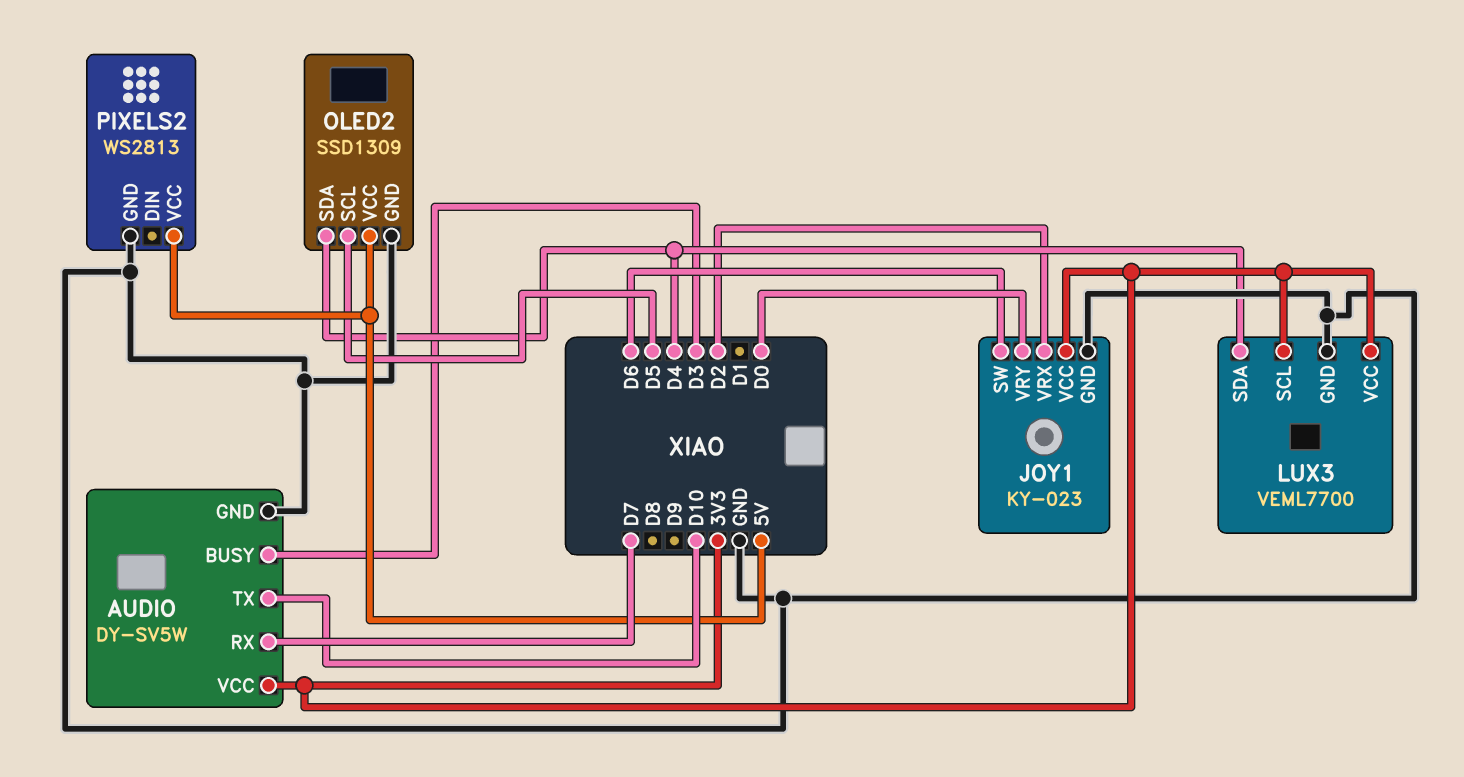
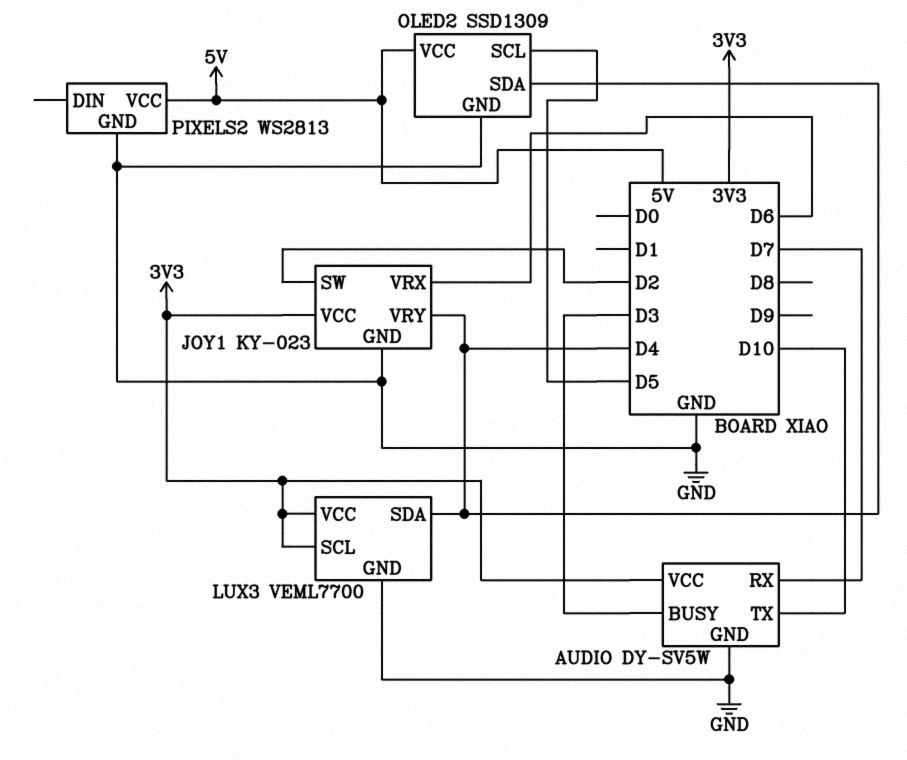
JOY1 pin SW: D6 -> D2
JOY1 pin VRX: D2 -> D6
JOY1 pin VRY: D0 -> D4

